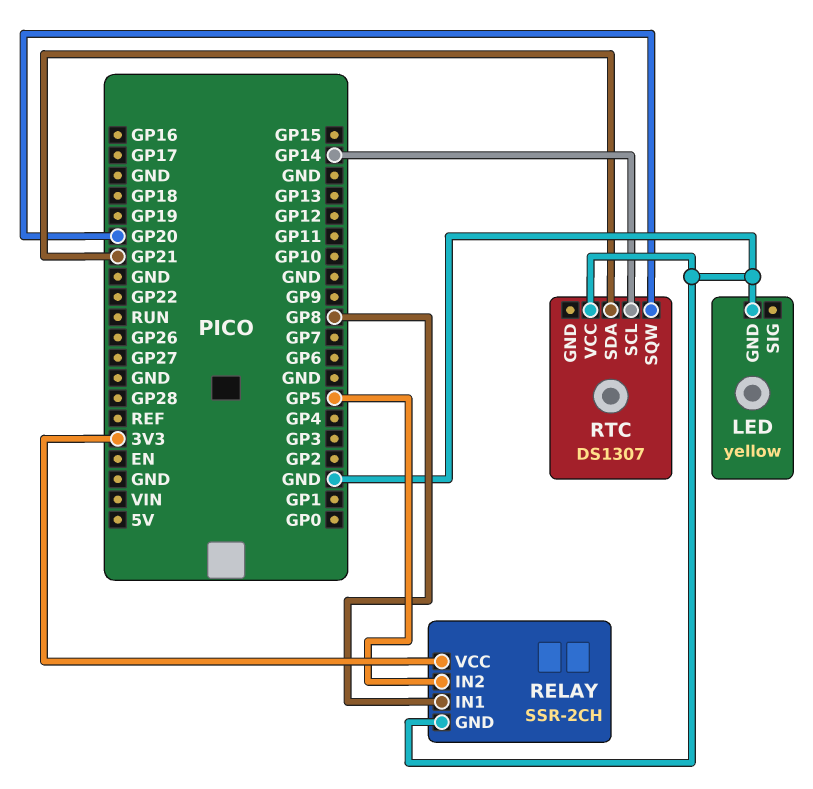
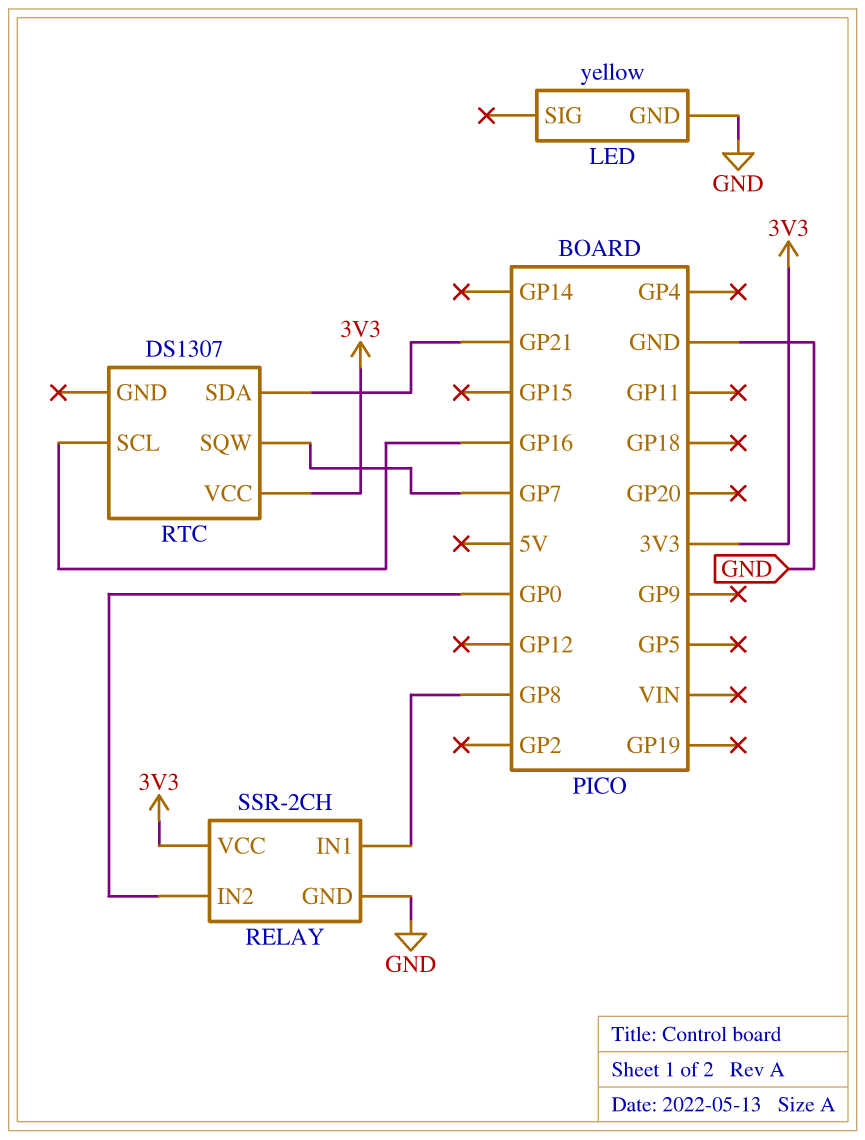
RELAY pin IN2: GP5 -> GP0
RTC pin SCL: GP14 -> GP16
RTC pin SQW: GP20 -> GP7
RTC pin VCC: GND -> 3V3

